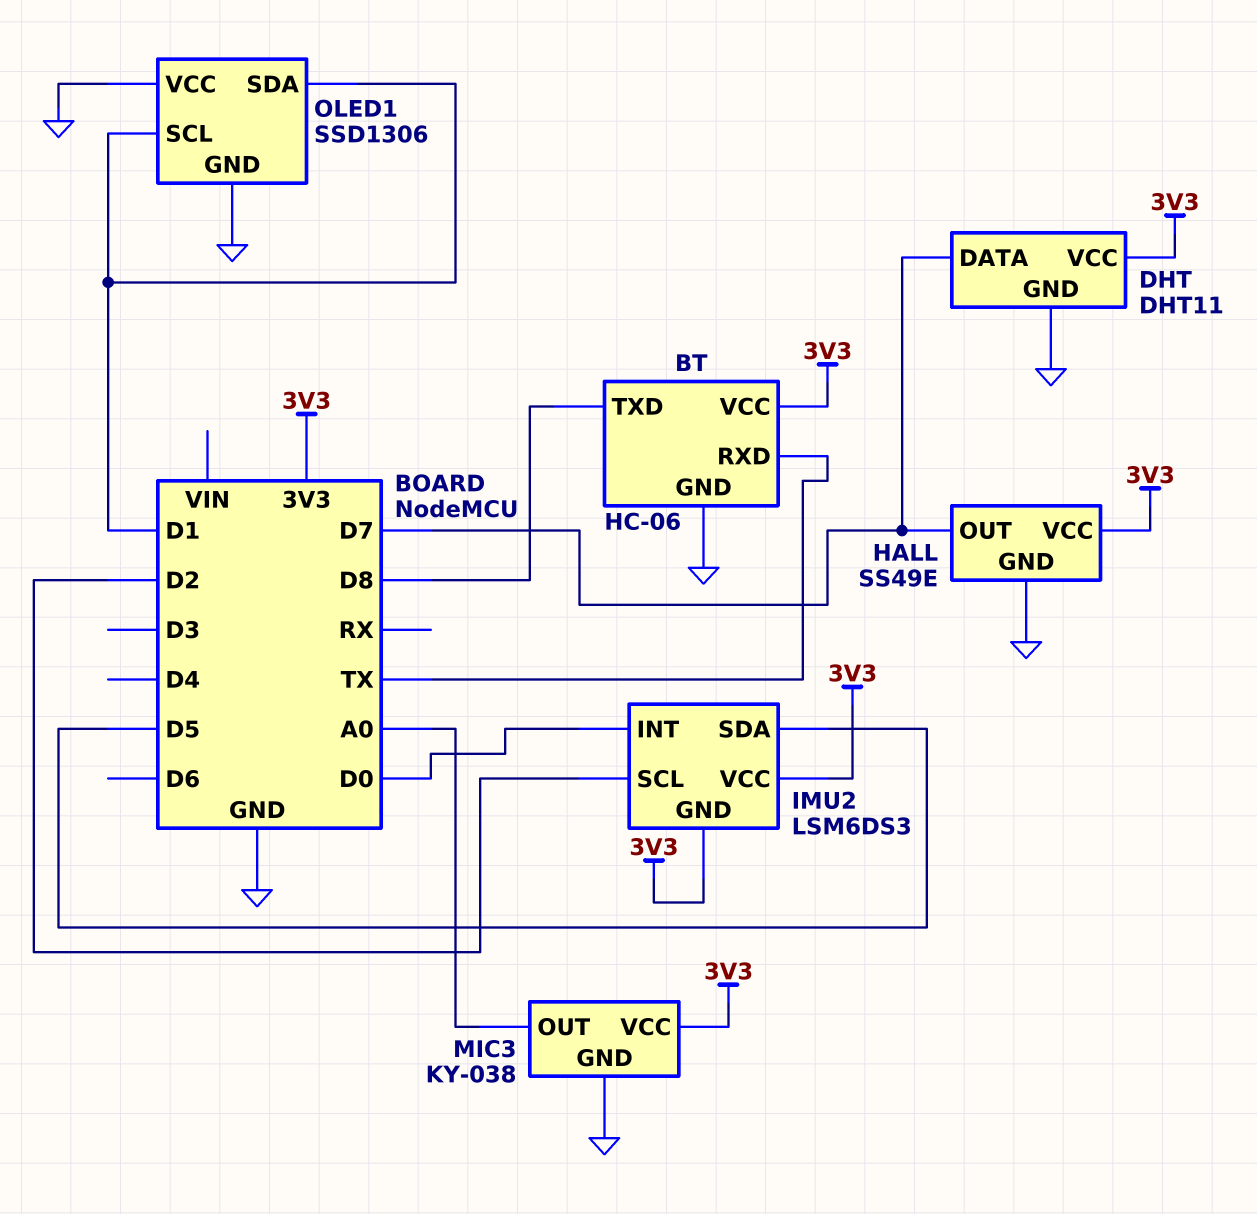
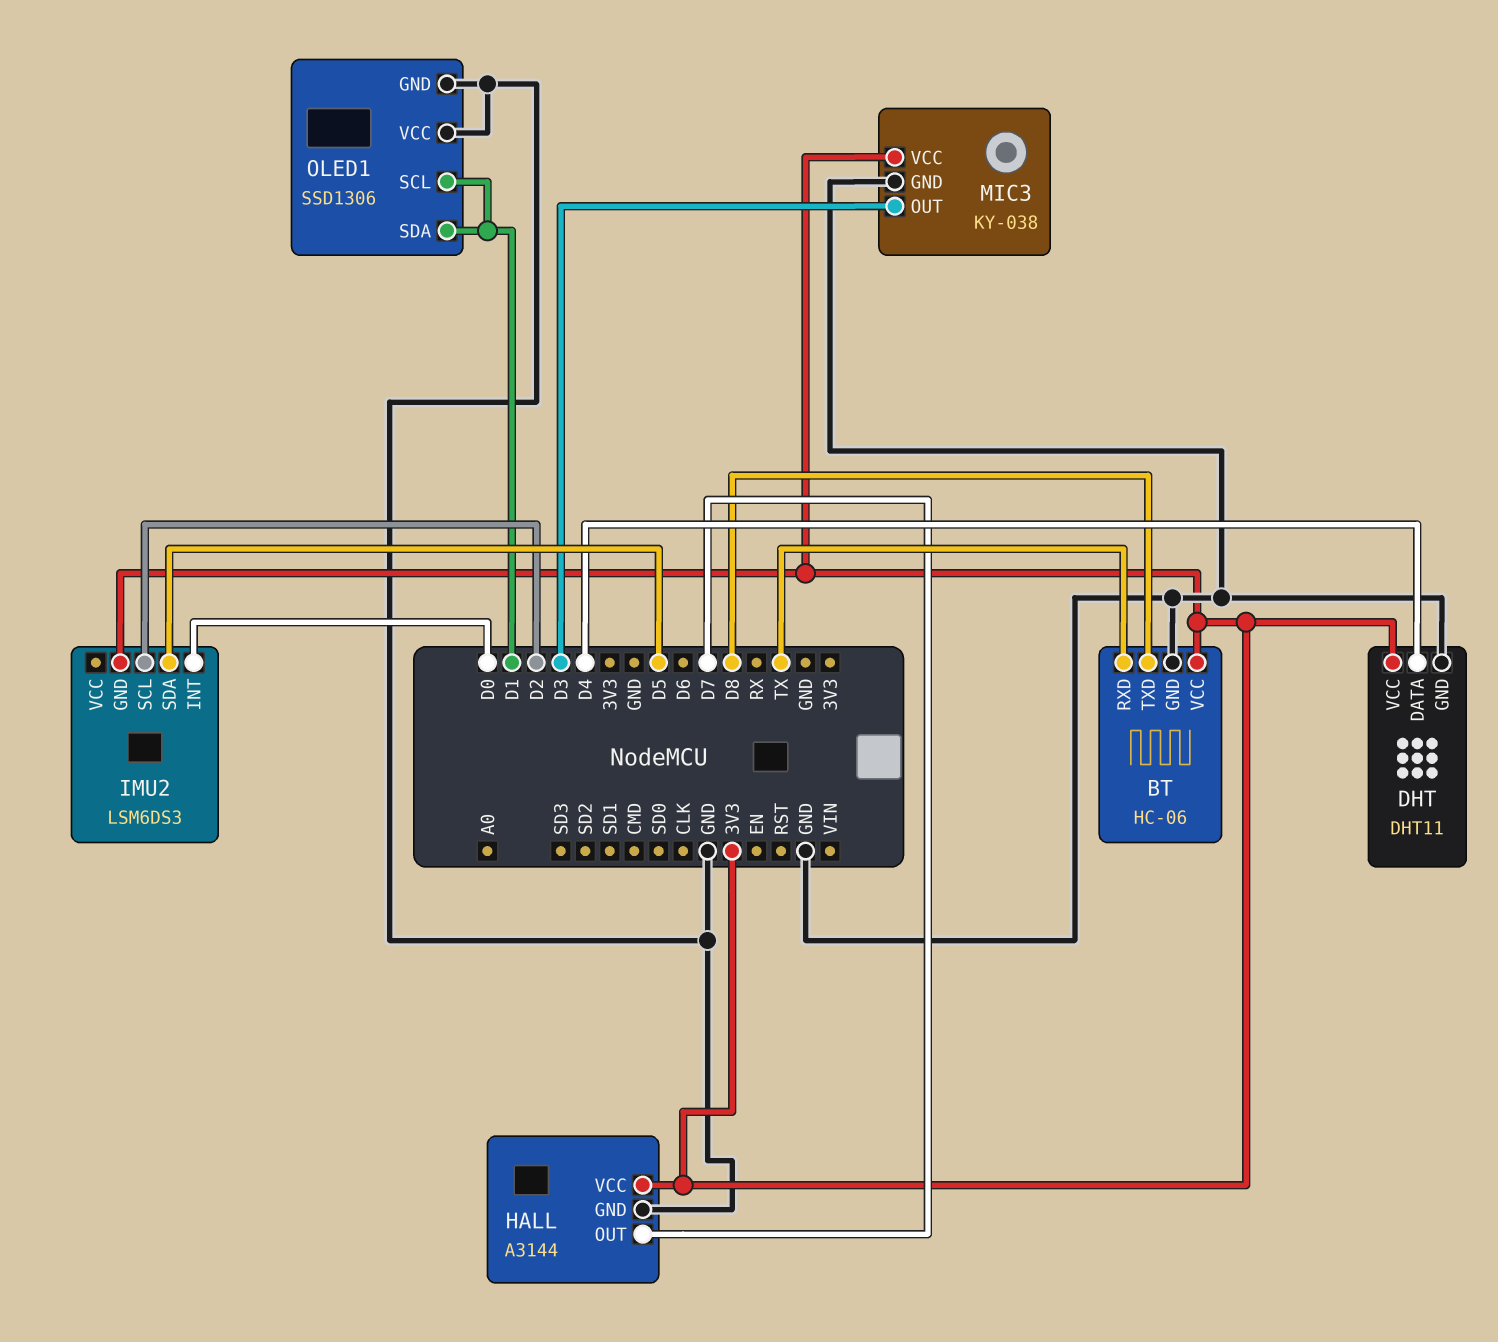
DHT pin DATA: D7 -> D4
HALL: SS49E -> A3144
IMU2 pin VCC: 3V3 -> none
MIC3 pin OUT: A0 -> D3

